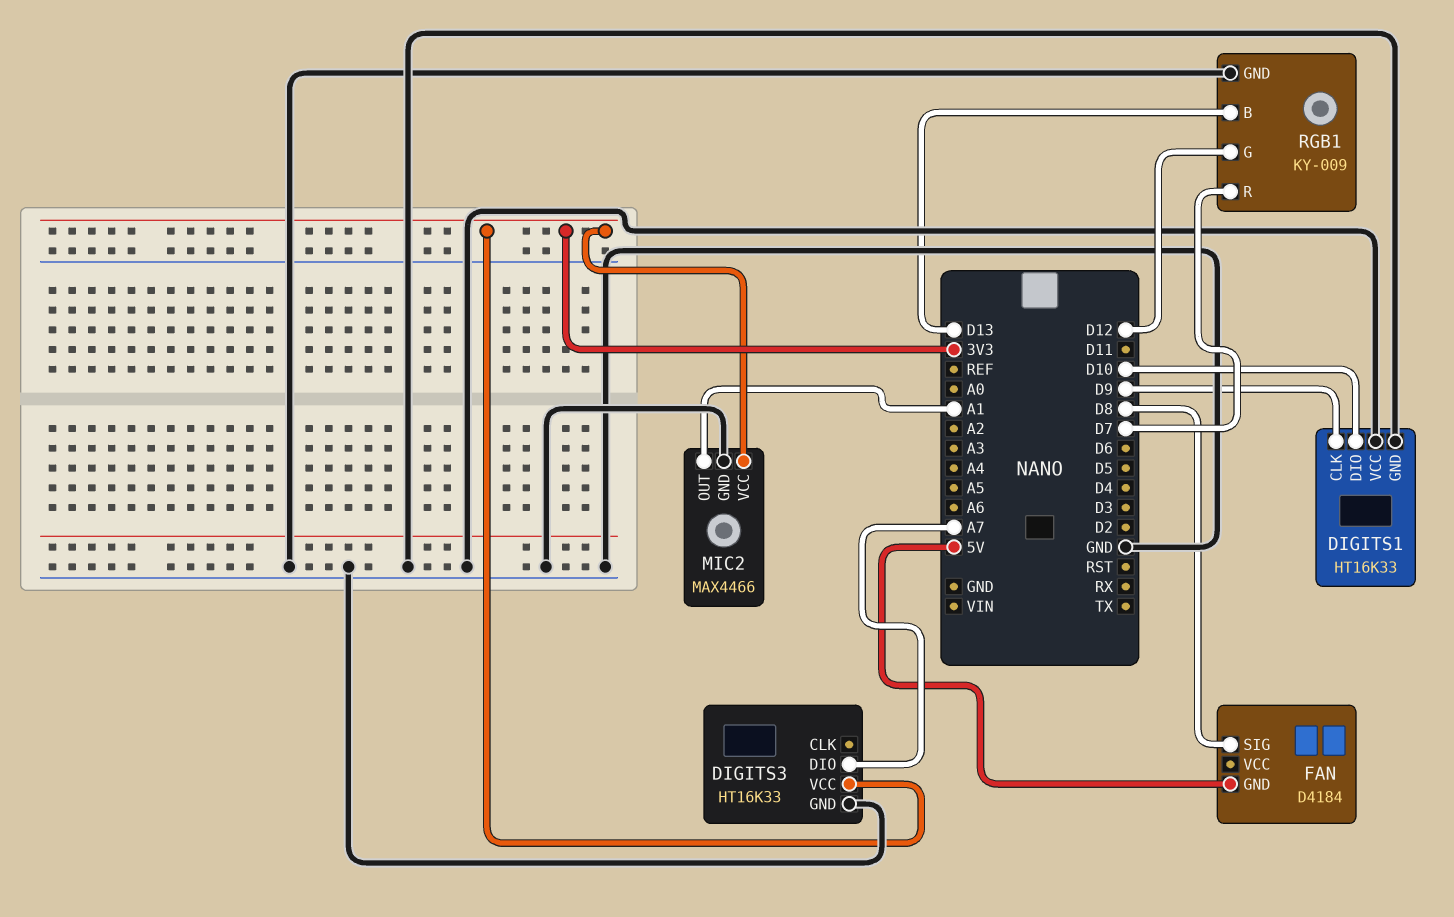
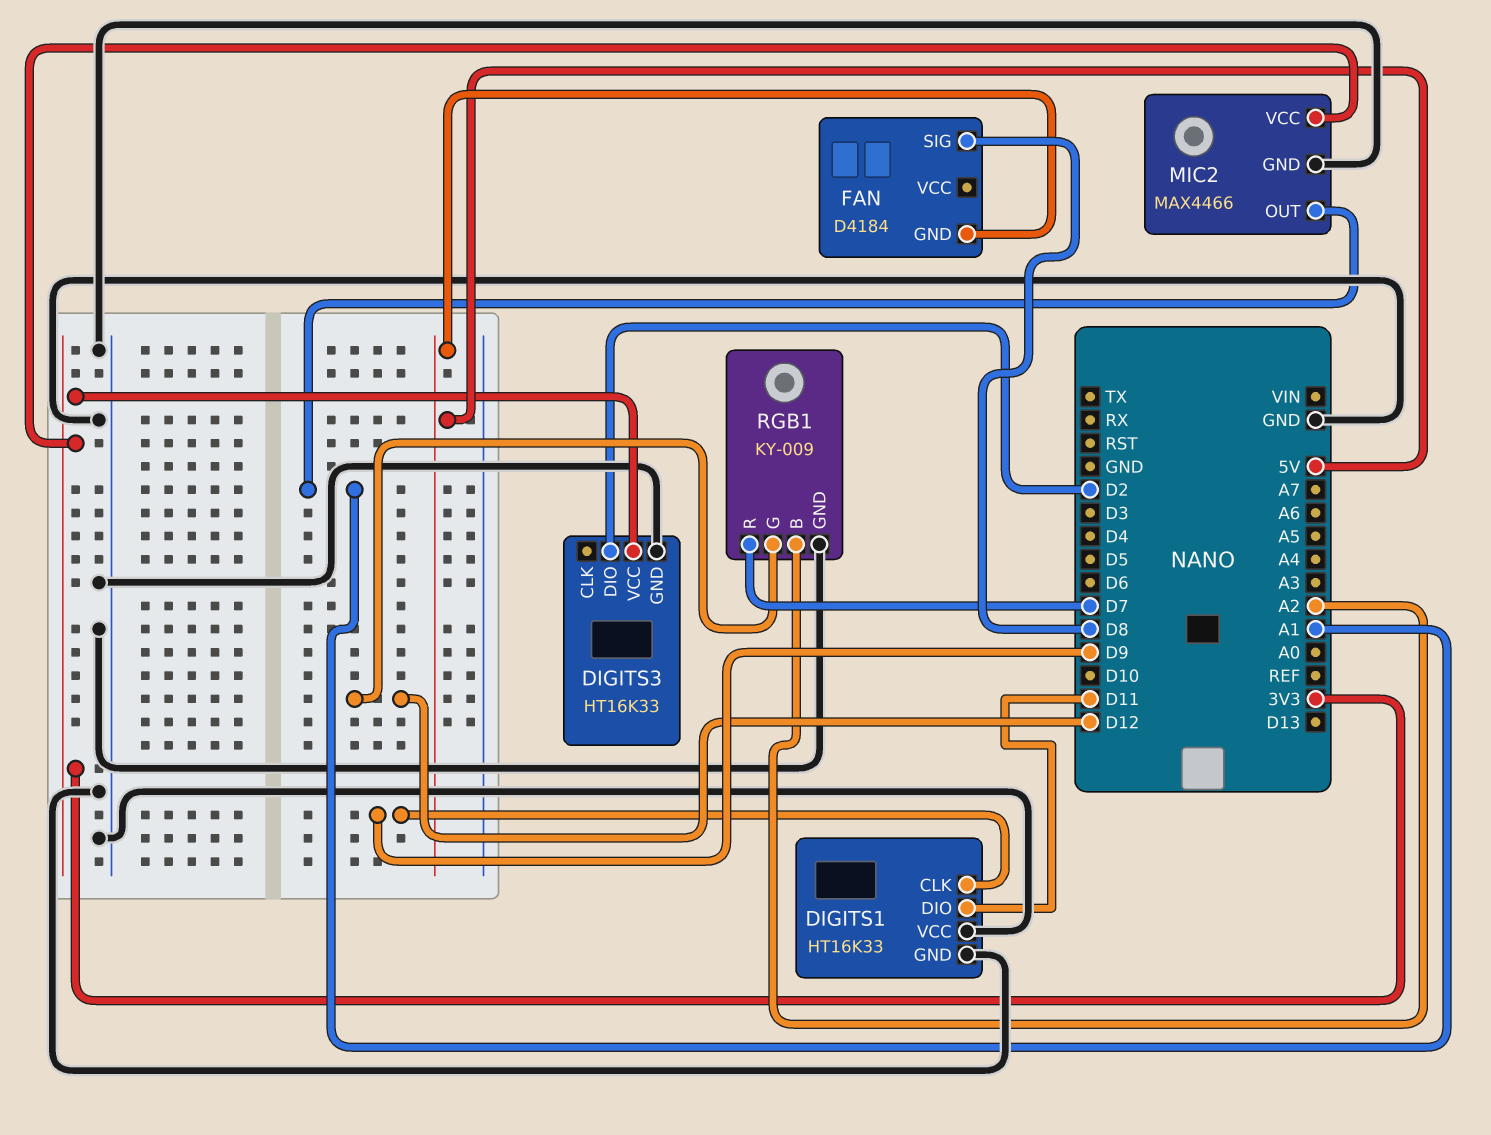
DIGITS1 pin DIO: D10 -> D11
DIGITS3 pin DIO: A7 -> D2
RGB1 pin B: D13 -> A2

